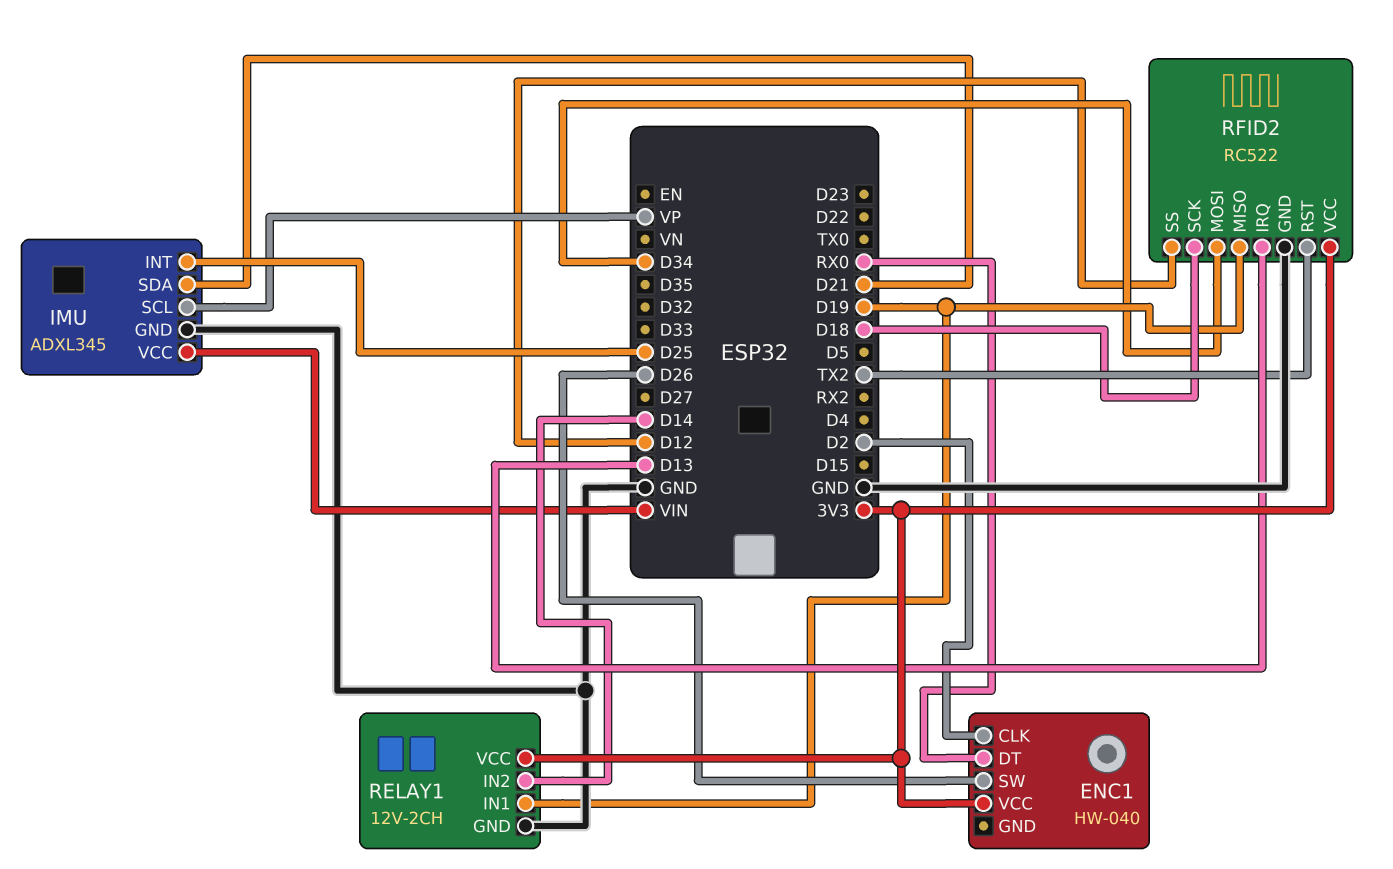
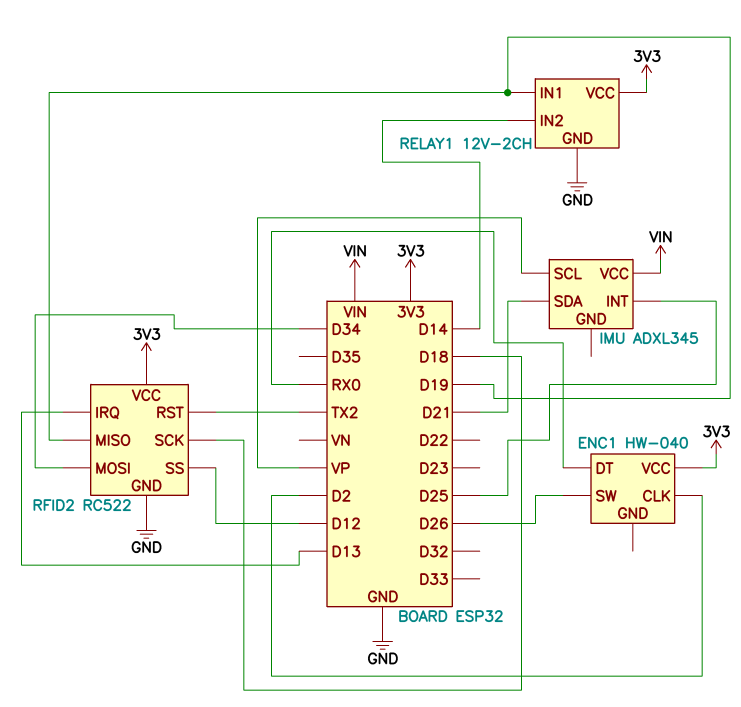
IMU pin GND: GND -> none

